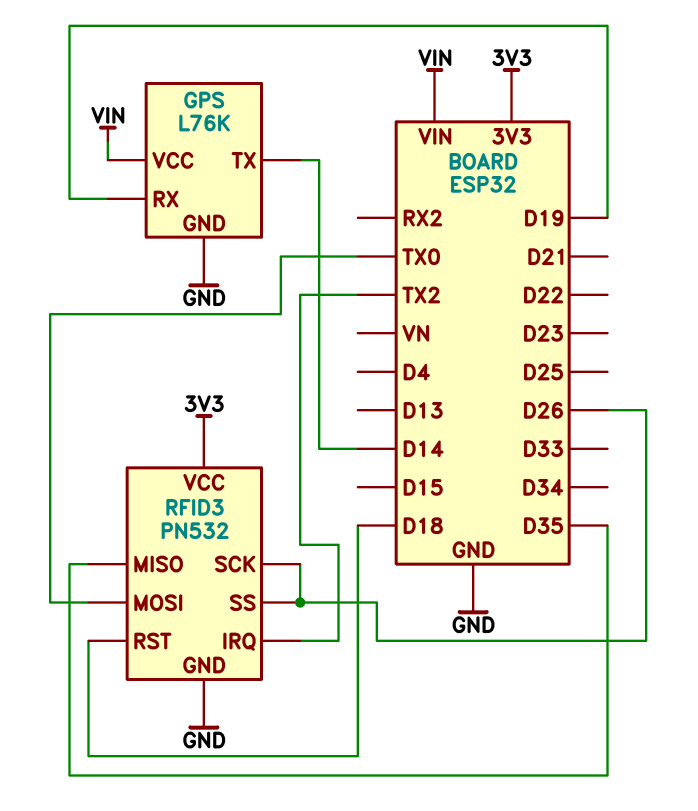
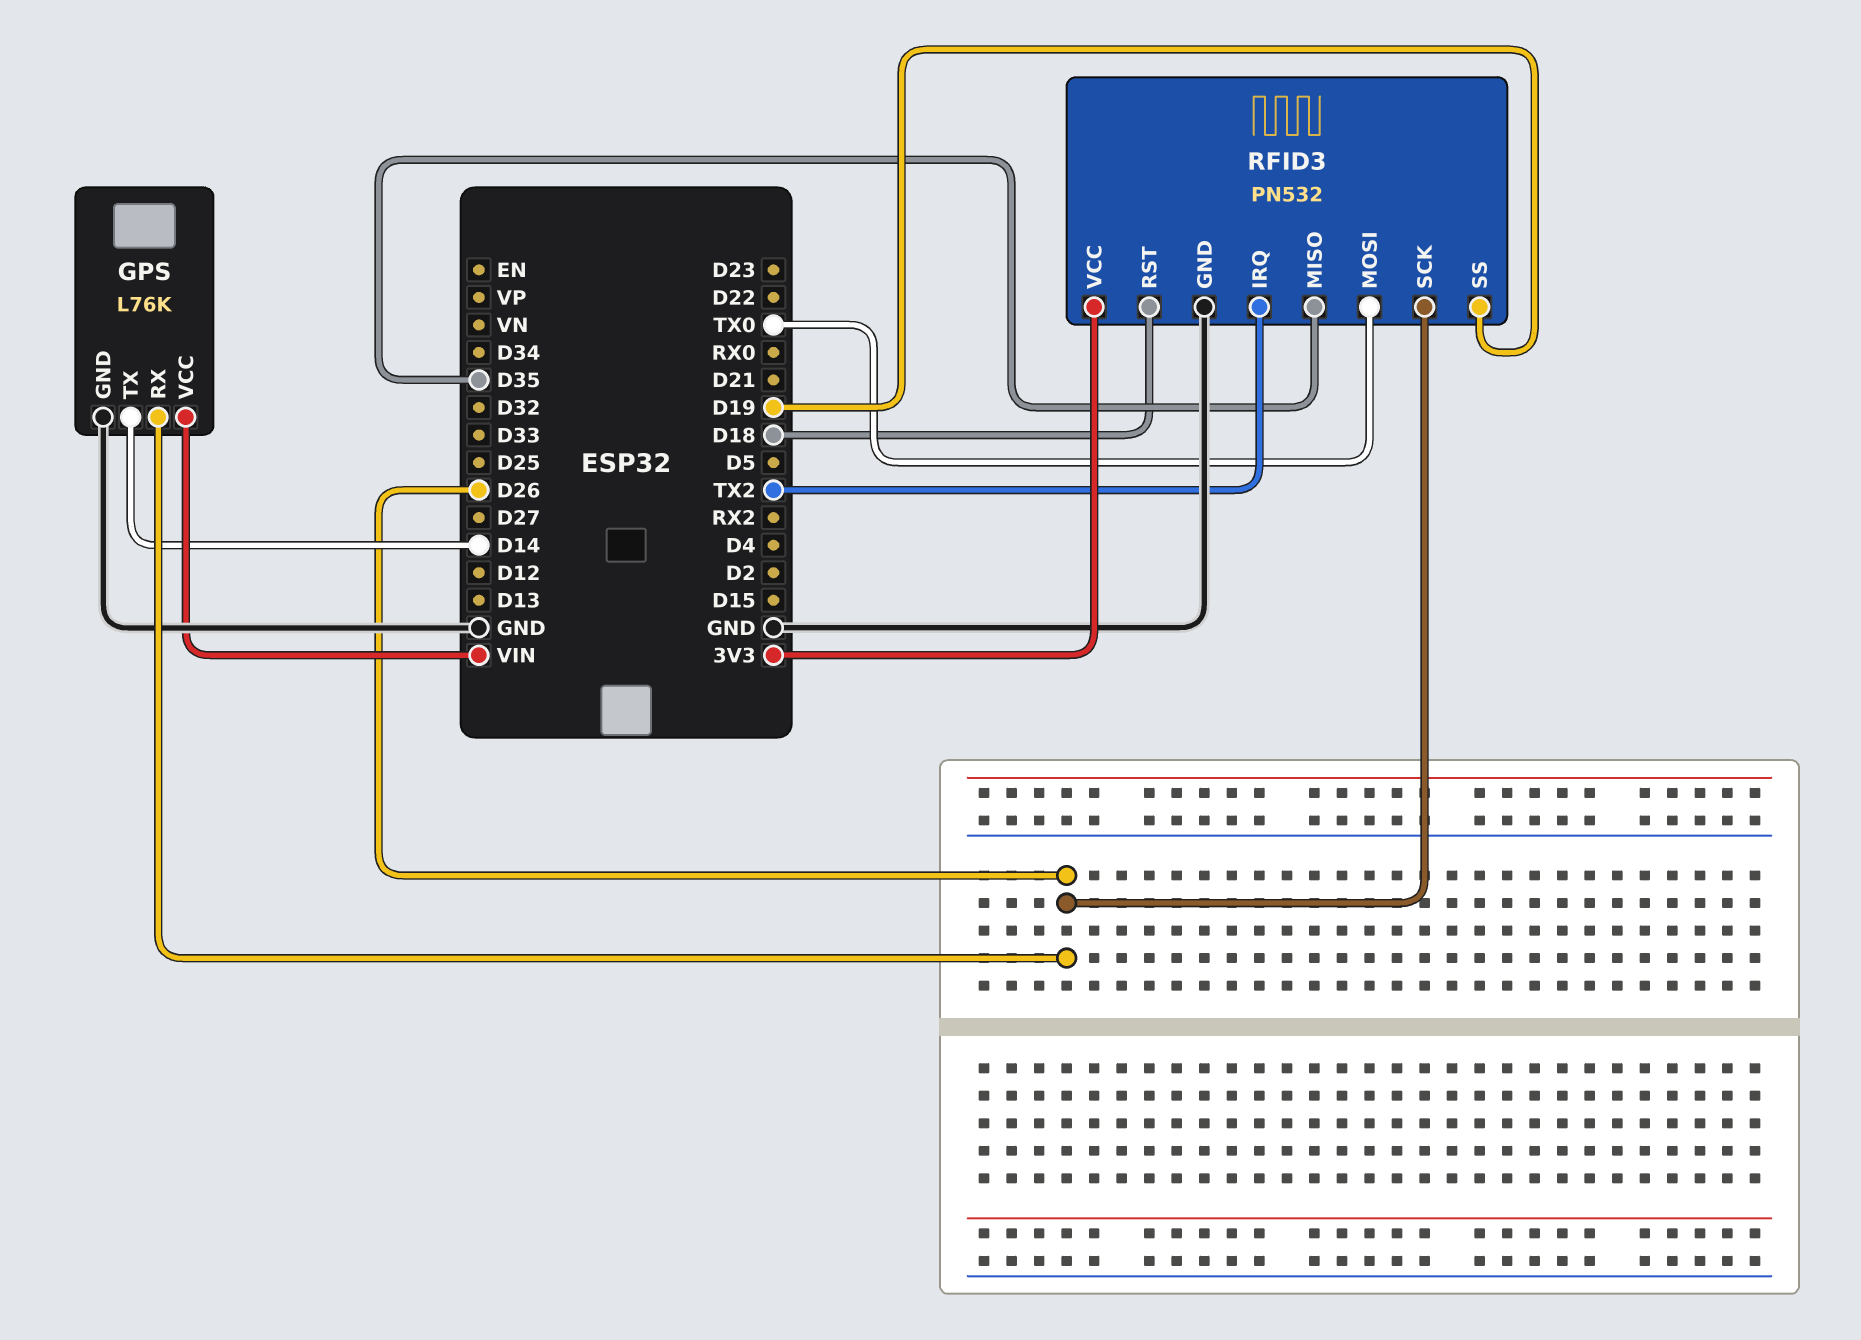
GPS pin RX: D19 -> D26
RFID3 pin SS: D26 -> D19

